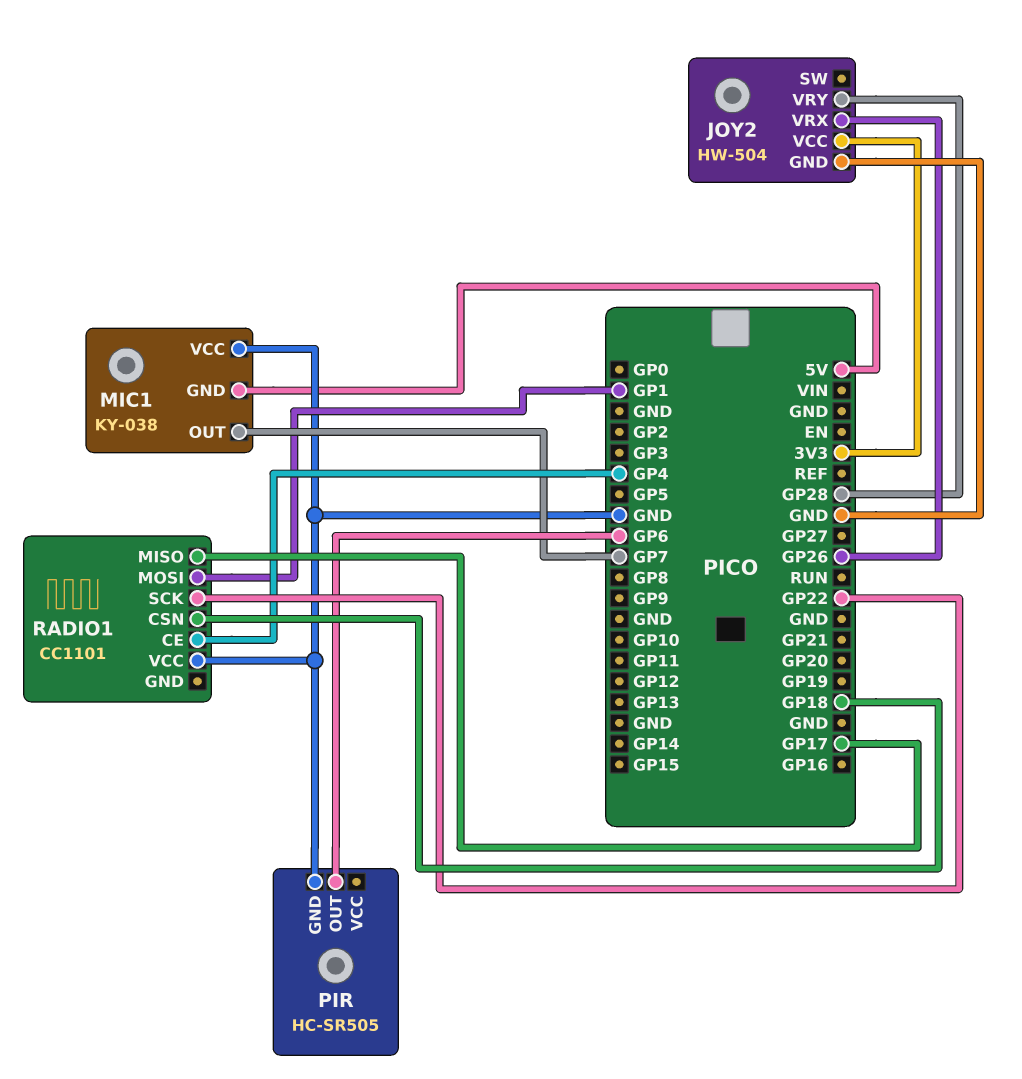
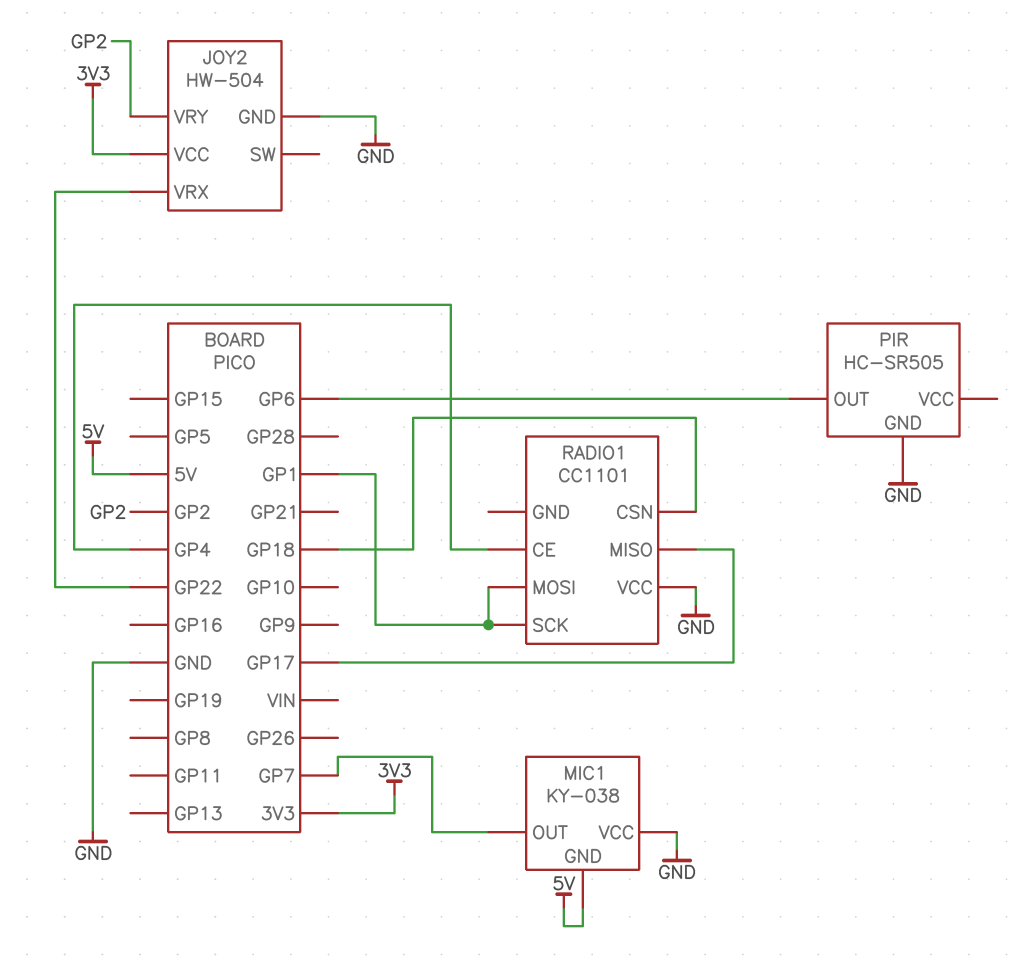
JOY2 pin VRX: GP26 -> GP22
JOY2 pin VRY: GP28 -> GP2
RADIO1 pin SCK: GP22 -> GP1

